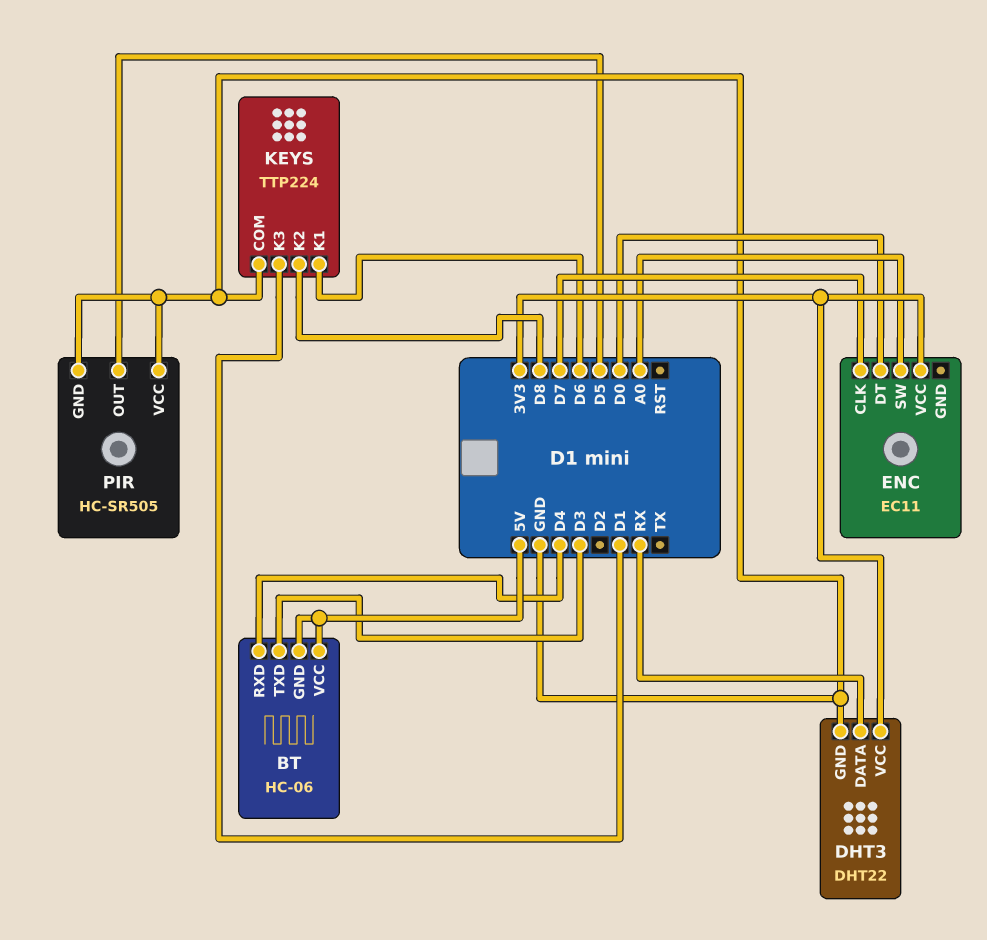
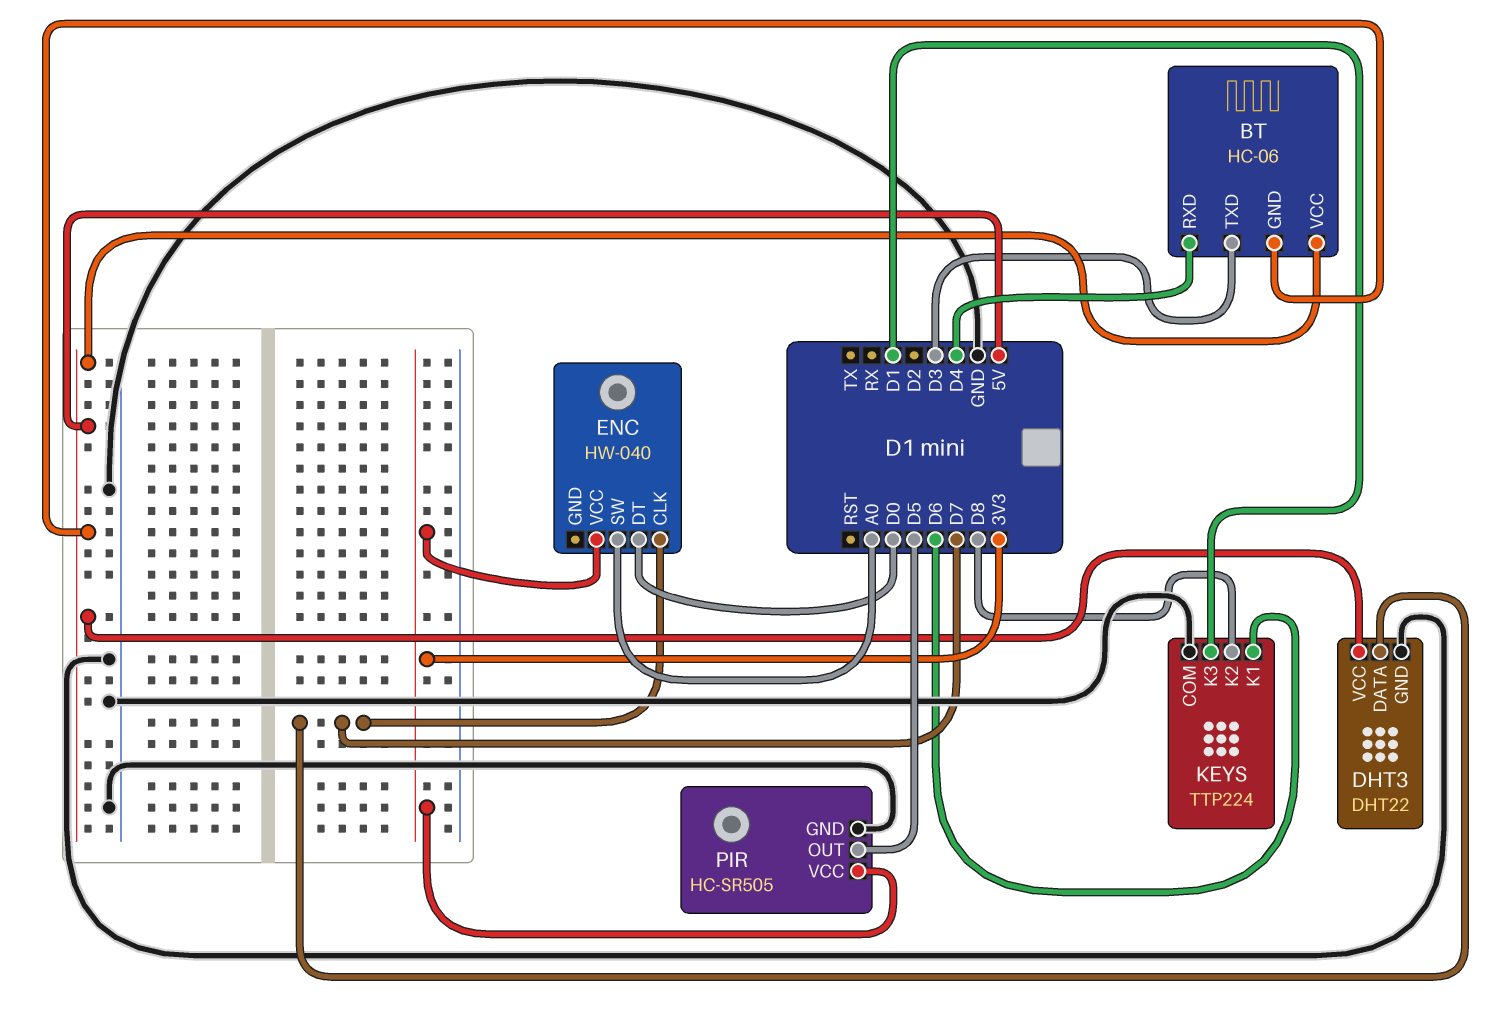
DHT3 pin DATA: RX -> D7
DHT3 pin VCC: 3V3 -> 5V
ENC: EC11 -> HW-040
PIR pin VCC: GND -> 3V3

